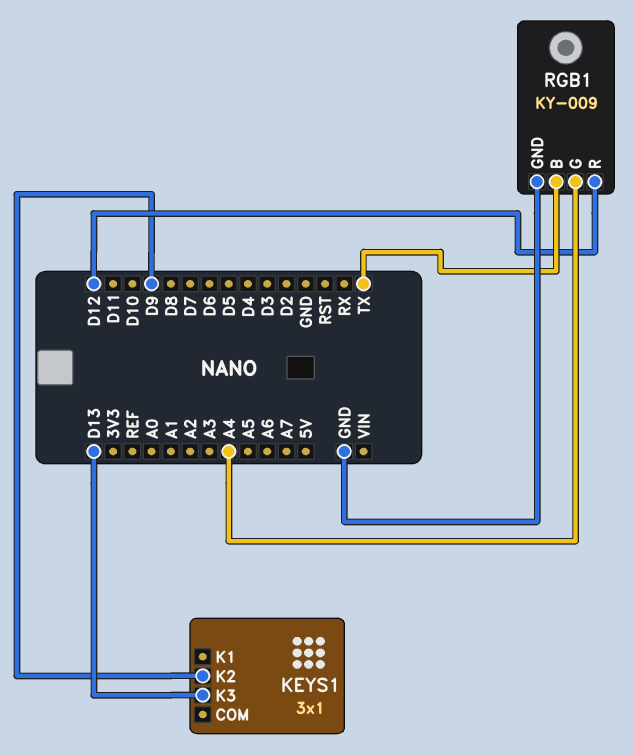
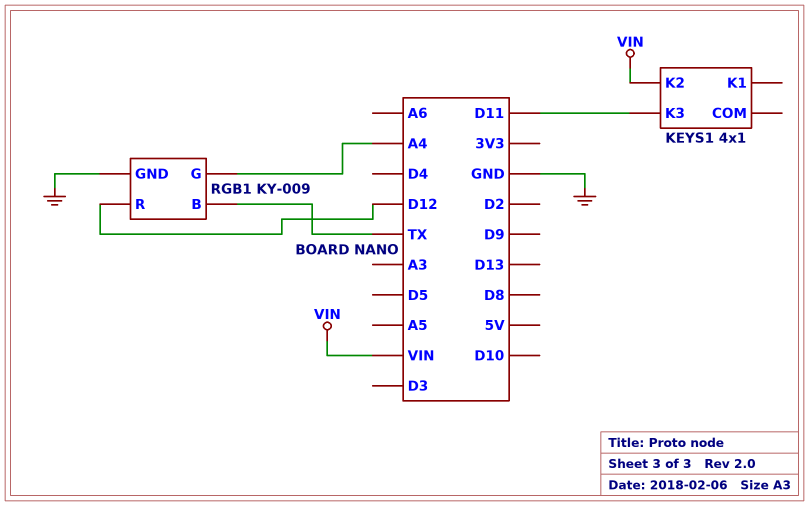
KEYS1: 3x1 -> 4x1
KEYS1 pin K2: D9 -> VIN
KEYS1 pin K3: D13 -> D11

